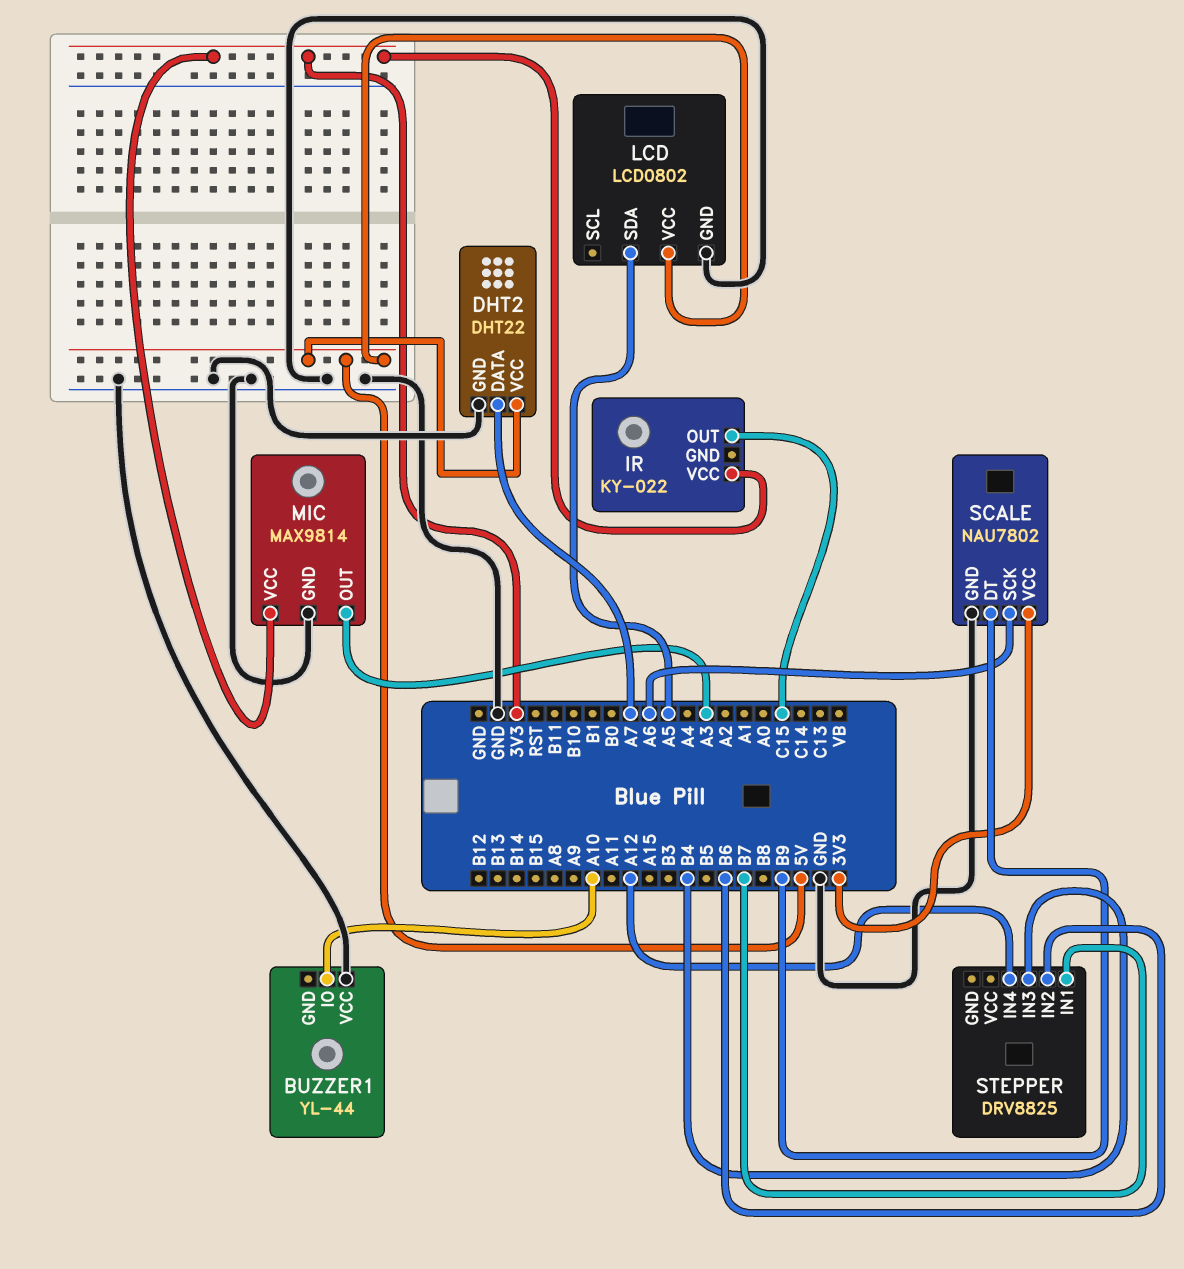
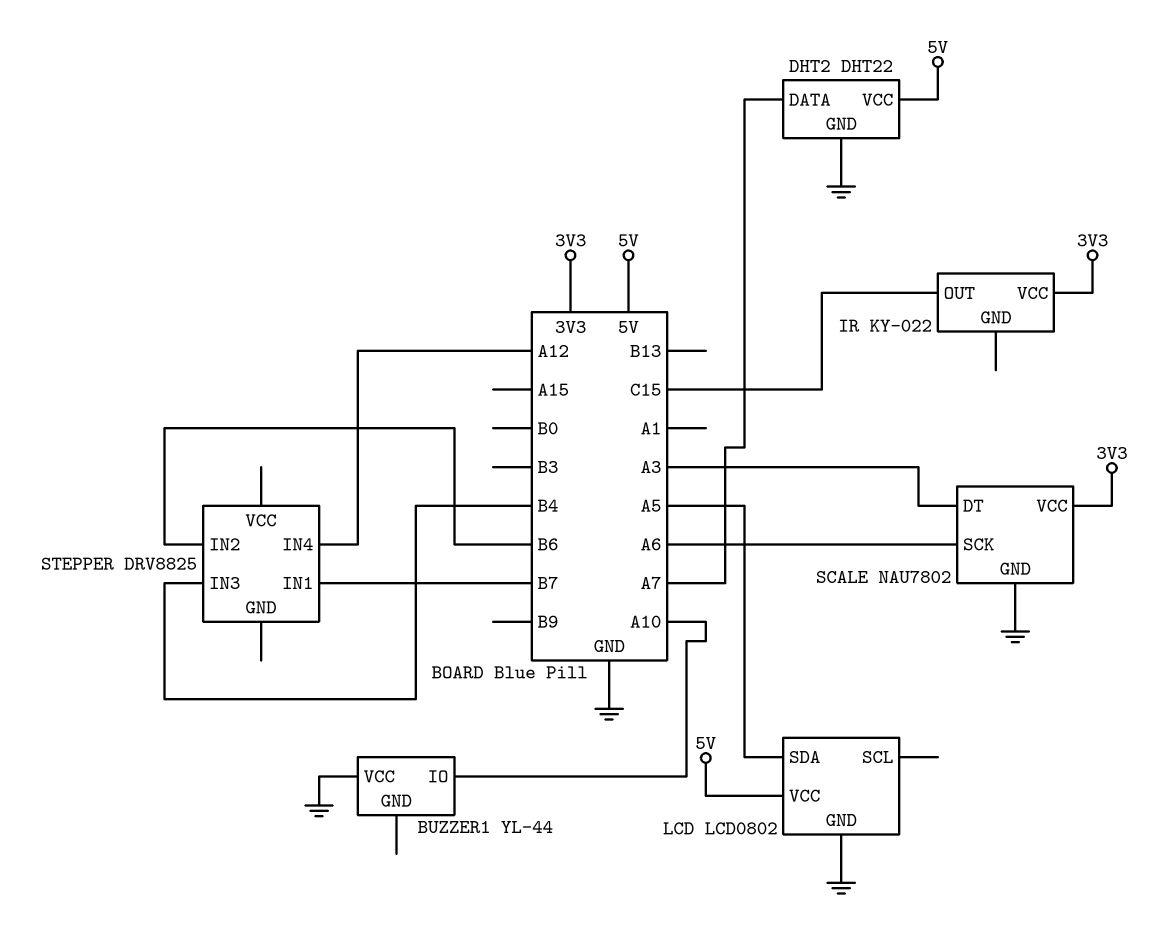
MIC: MAX9814 -> none
MIC pin GND: GND -> none
MIC pin OUT: A3 -> none
MIC pin VCC: 3V3 -> none
SCALE pin DT: B9 -> A3

